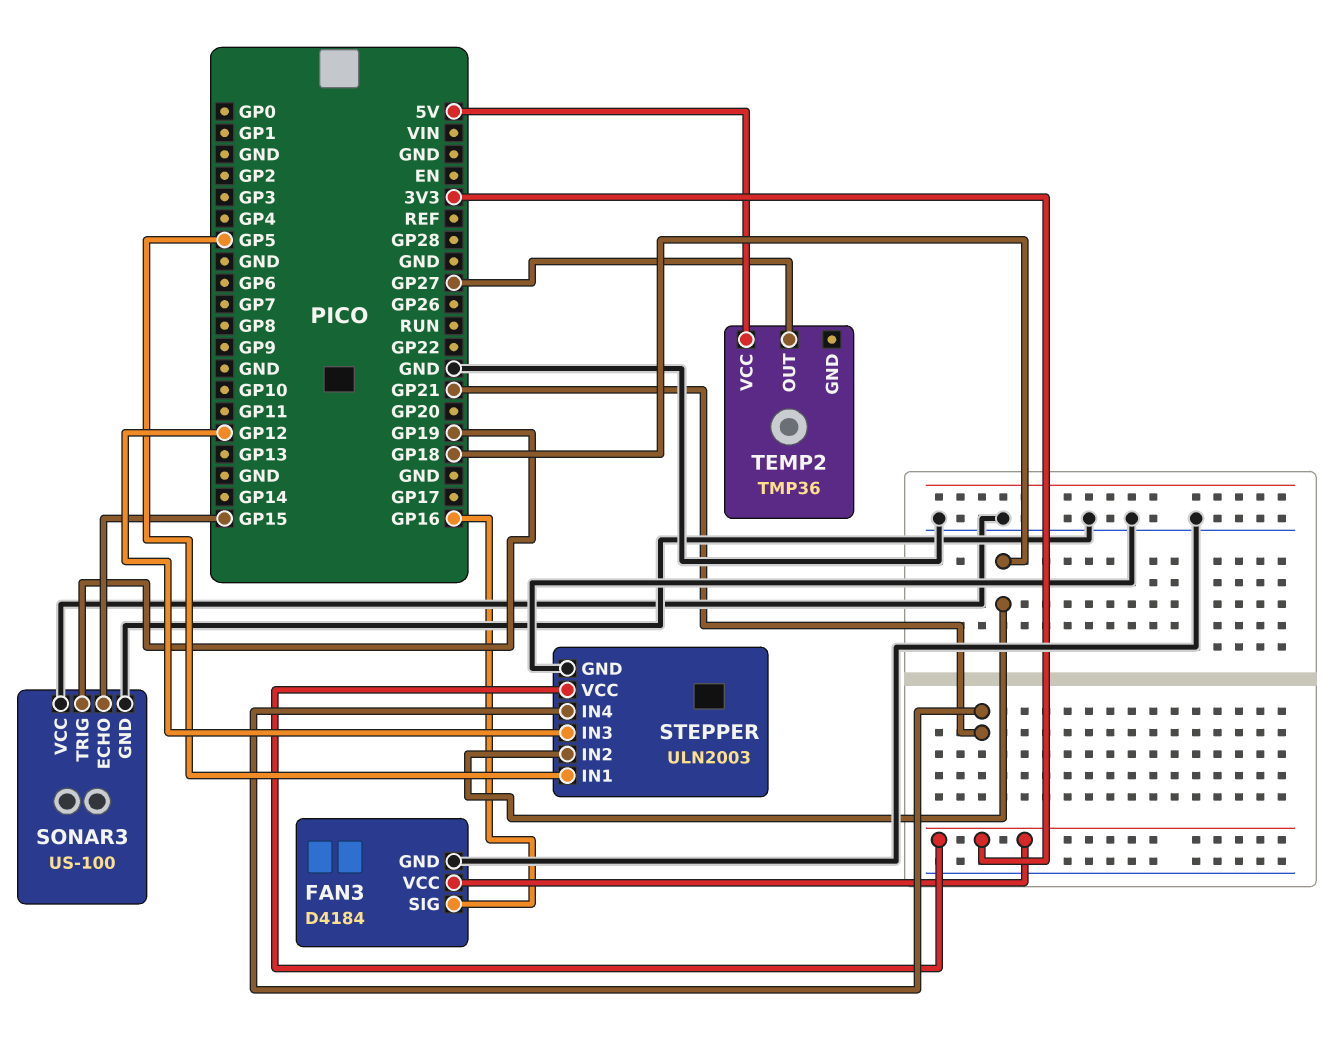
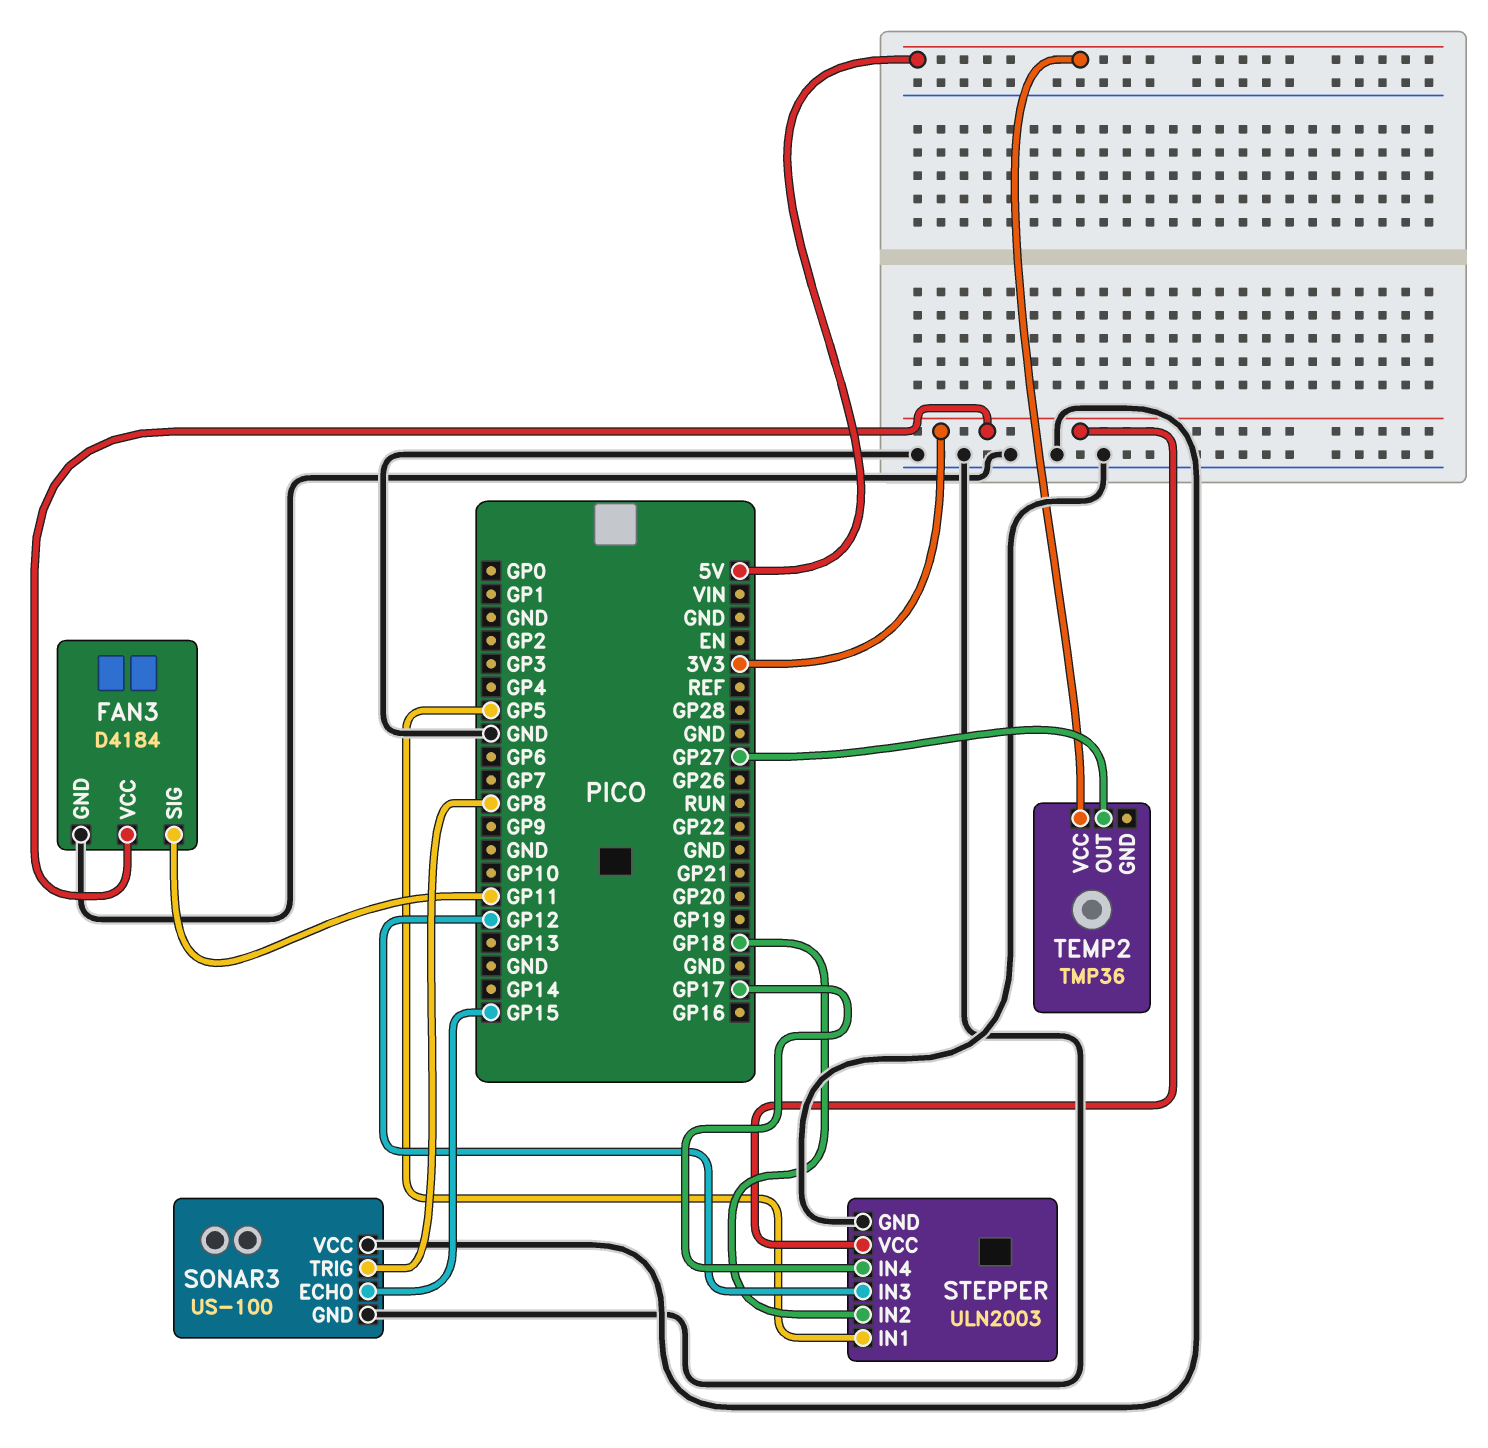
FAN3 pin SIG: GP16 -> GP11
SONAR3 pin TRIG: GP19 -> GP8
STEPPER pin IN4: GP21 -> GP17

